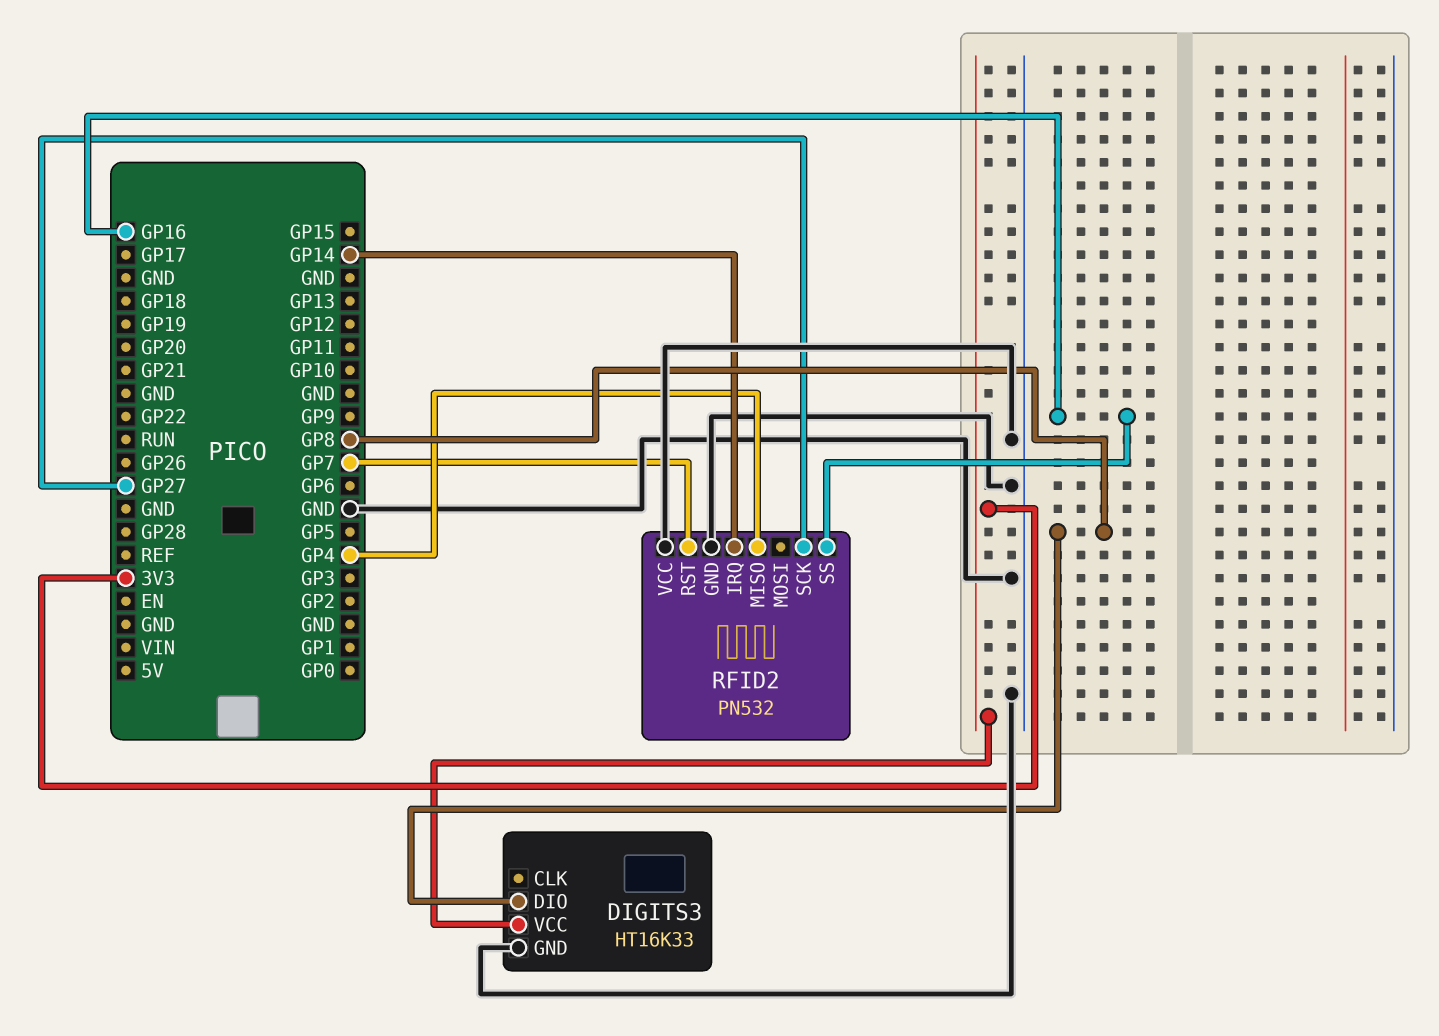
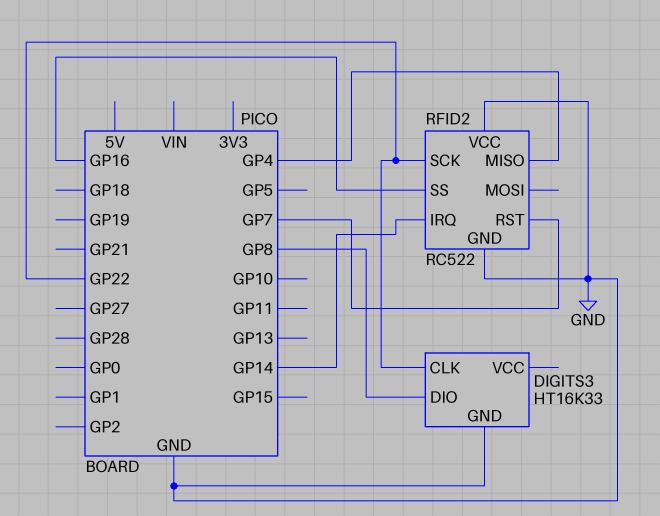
DIGITS3 pin CLK: none -> GP22
DIGITS3 pin VCC: 3V3 -> none
RFID2: PN532 -> RC522
RFID2 pin SCK: GP27 -> GP22

